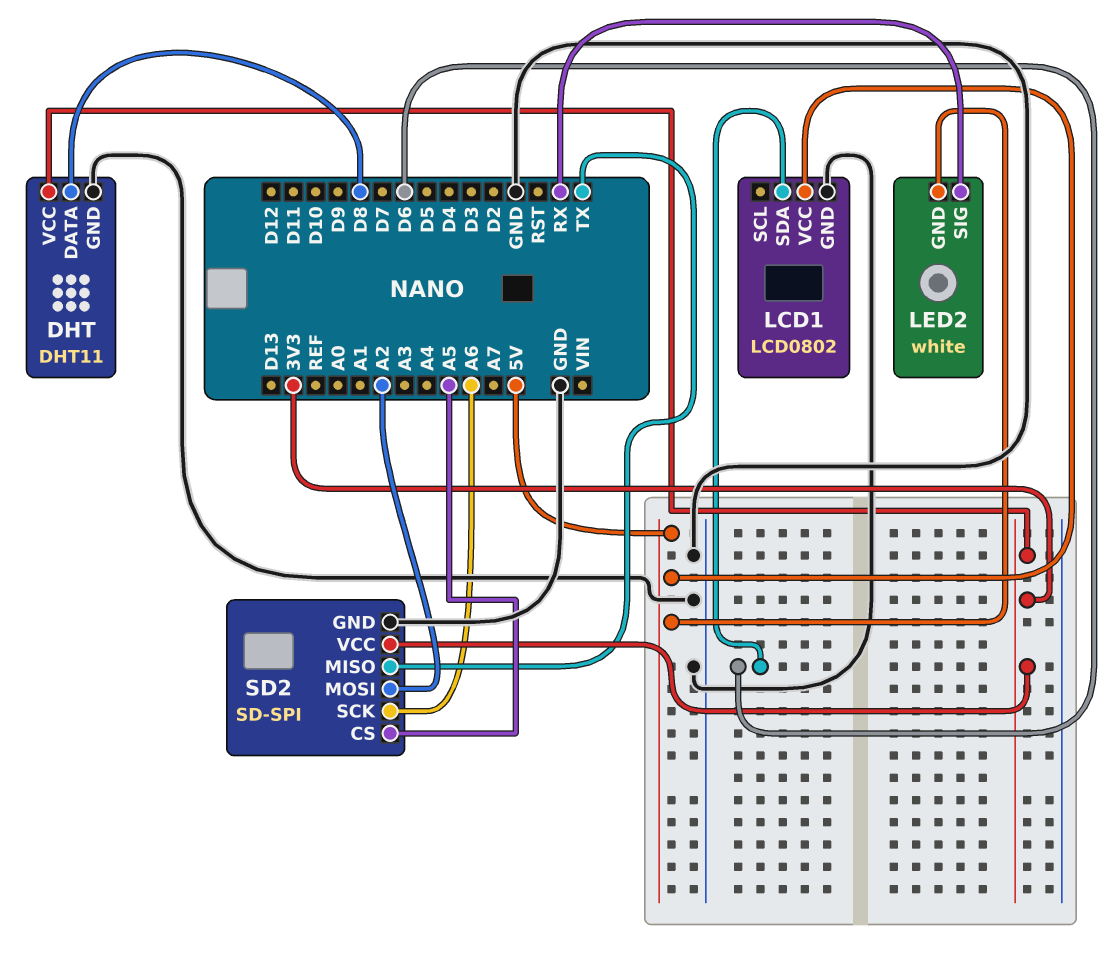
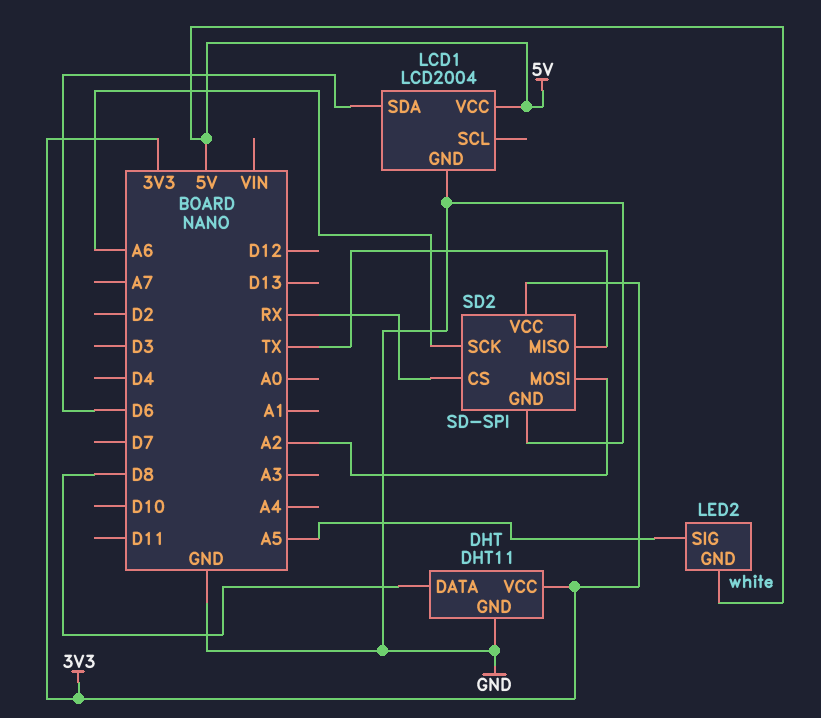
LCD1: LCD0802 -> LCD2004
LED2 pin SIG: RX -> A5
SD2 pin CS: A5 -> RX

